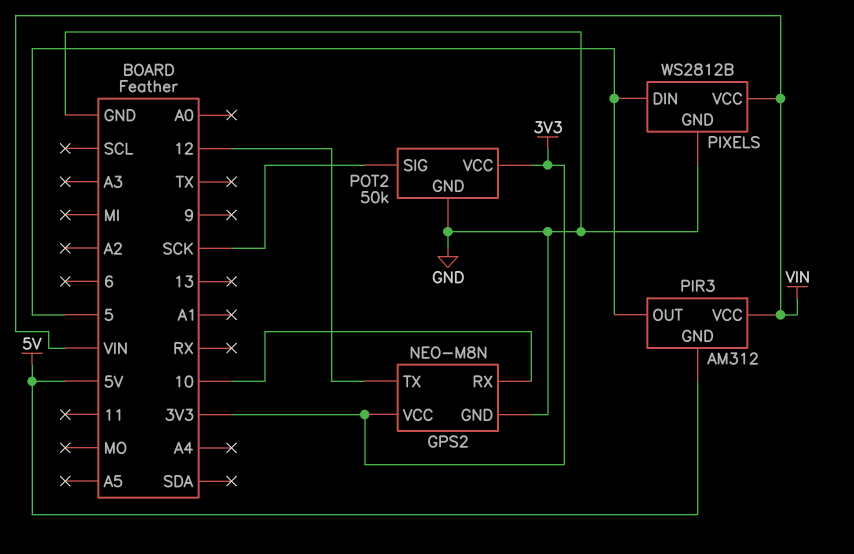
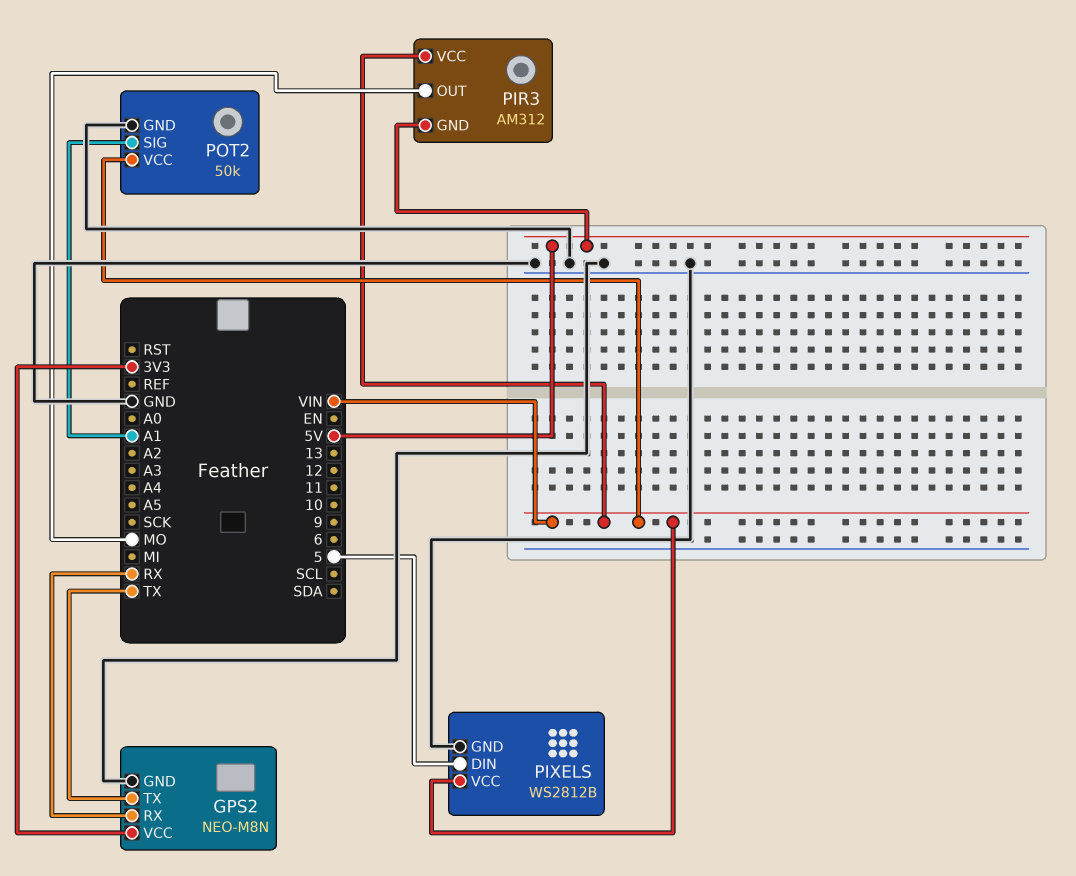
GPS2 pin RX: 10 -> RX
GPS2 pin TX: 12 -> TX
PIR3 pin OUT: 5 -> MO
POT2 pin SIG: SCK -> A1
POT2 pin VCC: 3V3 -> VIN

